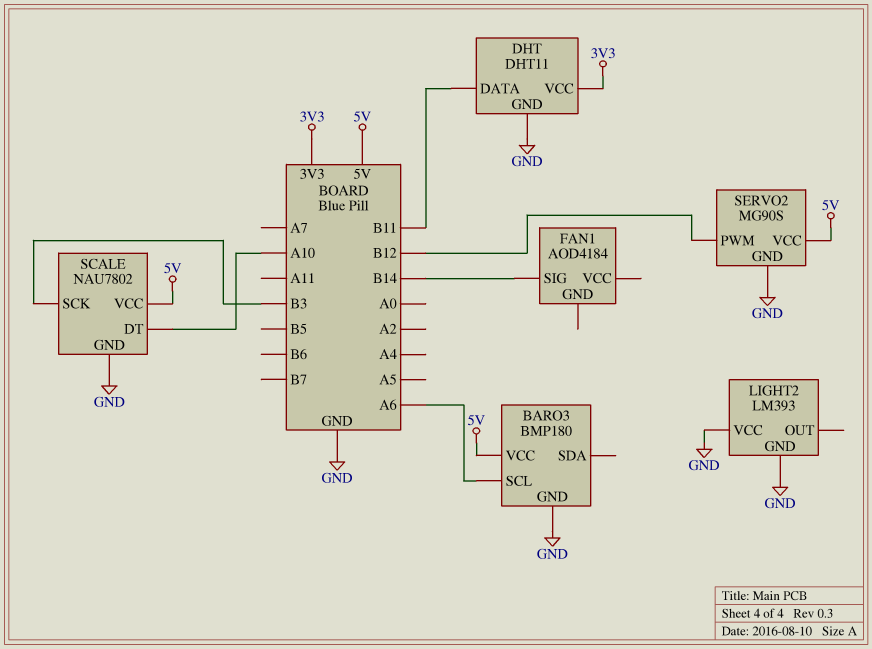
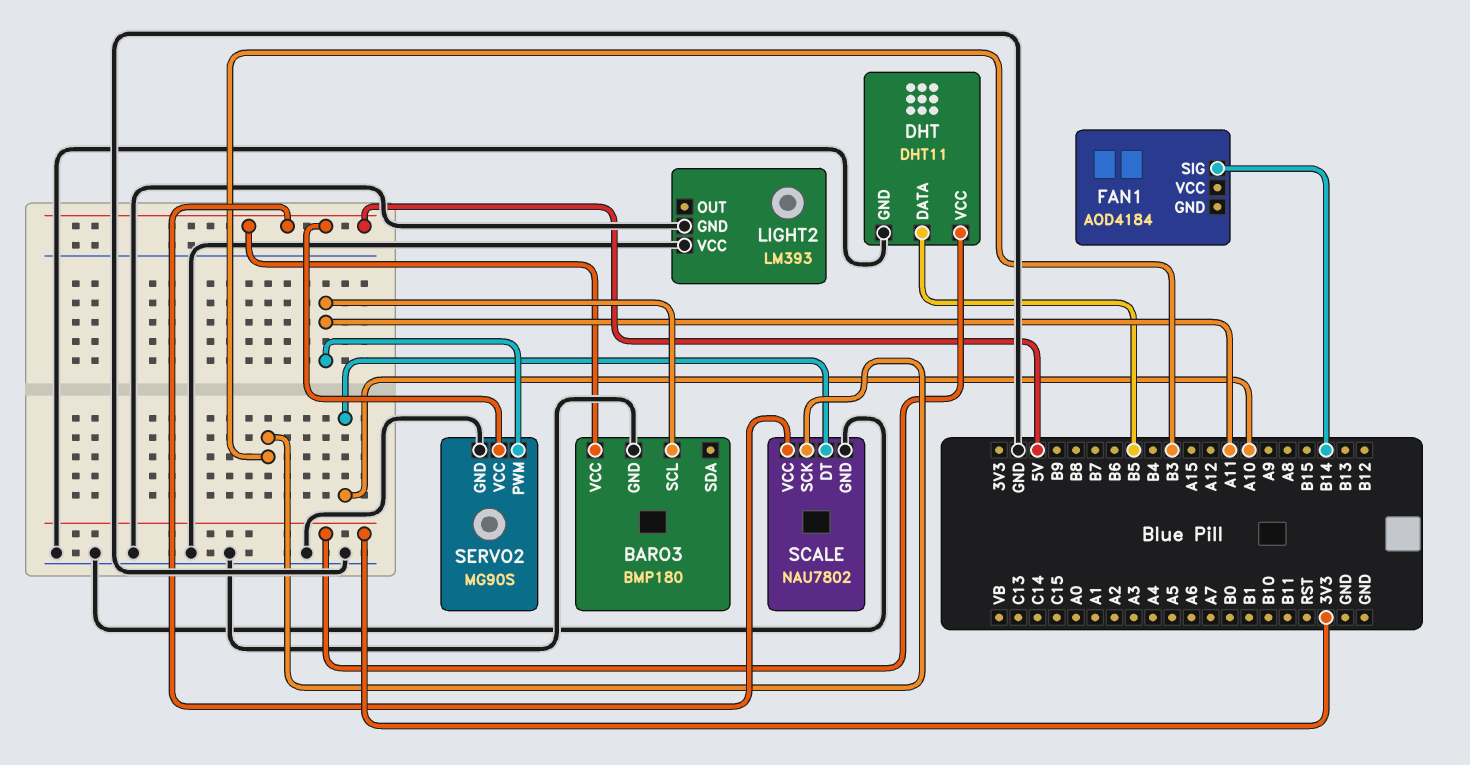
BARO3 pin SCL: A6 -> A11
DHT pin DATA: B11 -> B5
SERVO2 pin PWM: B12 -> A11

